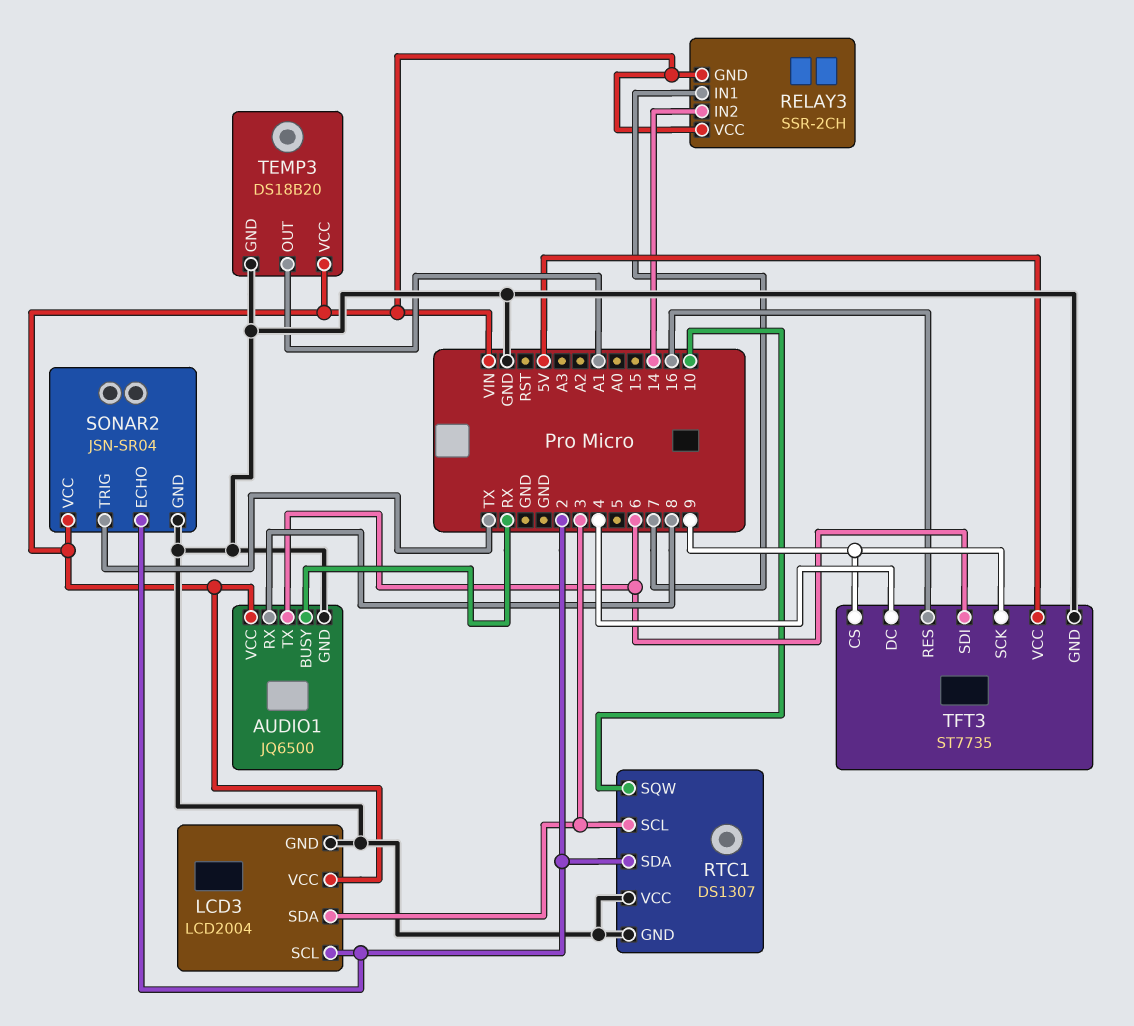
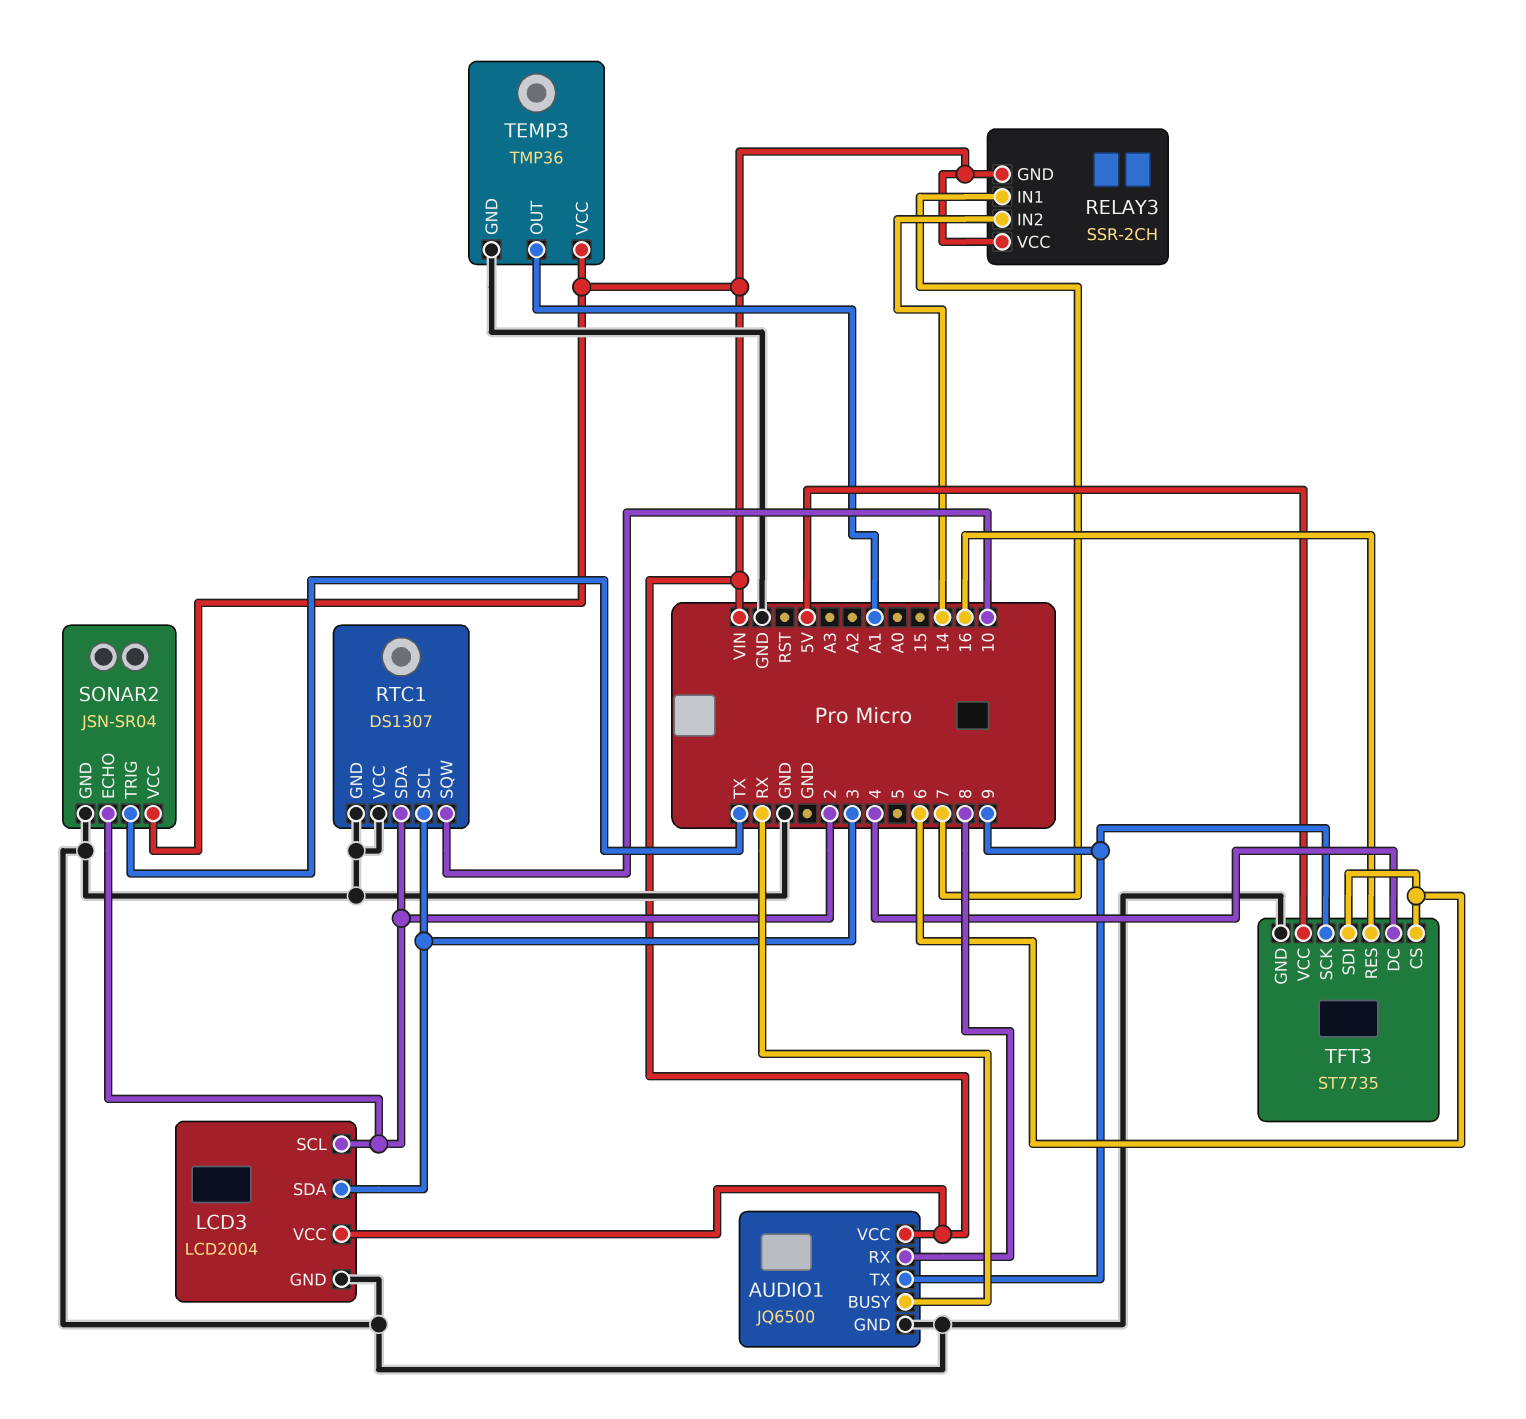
AUDIO1 pin TX: 6 -> 9
TEMP3: DS18B20 -> TMP36
TFT3 pin CS: 9 -> 6

